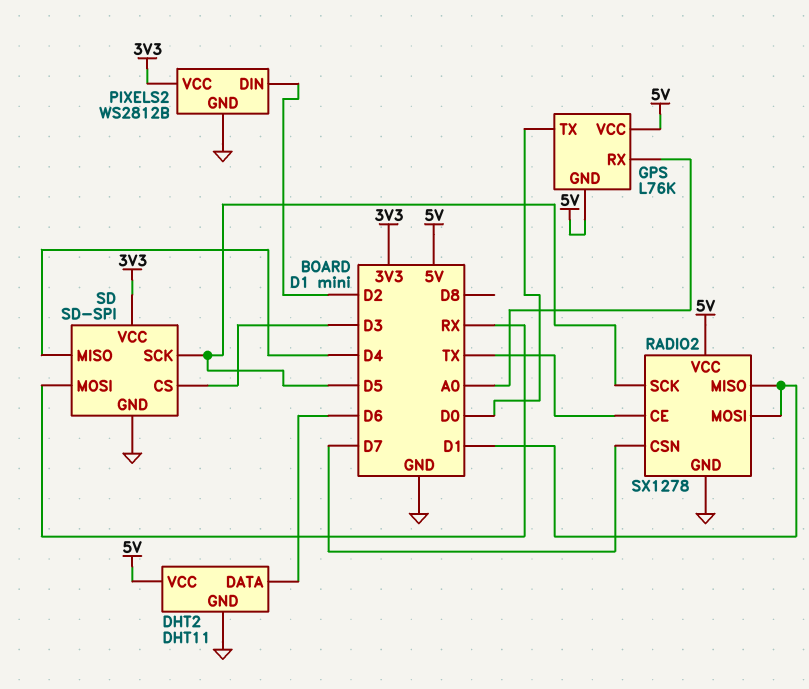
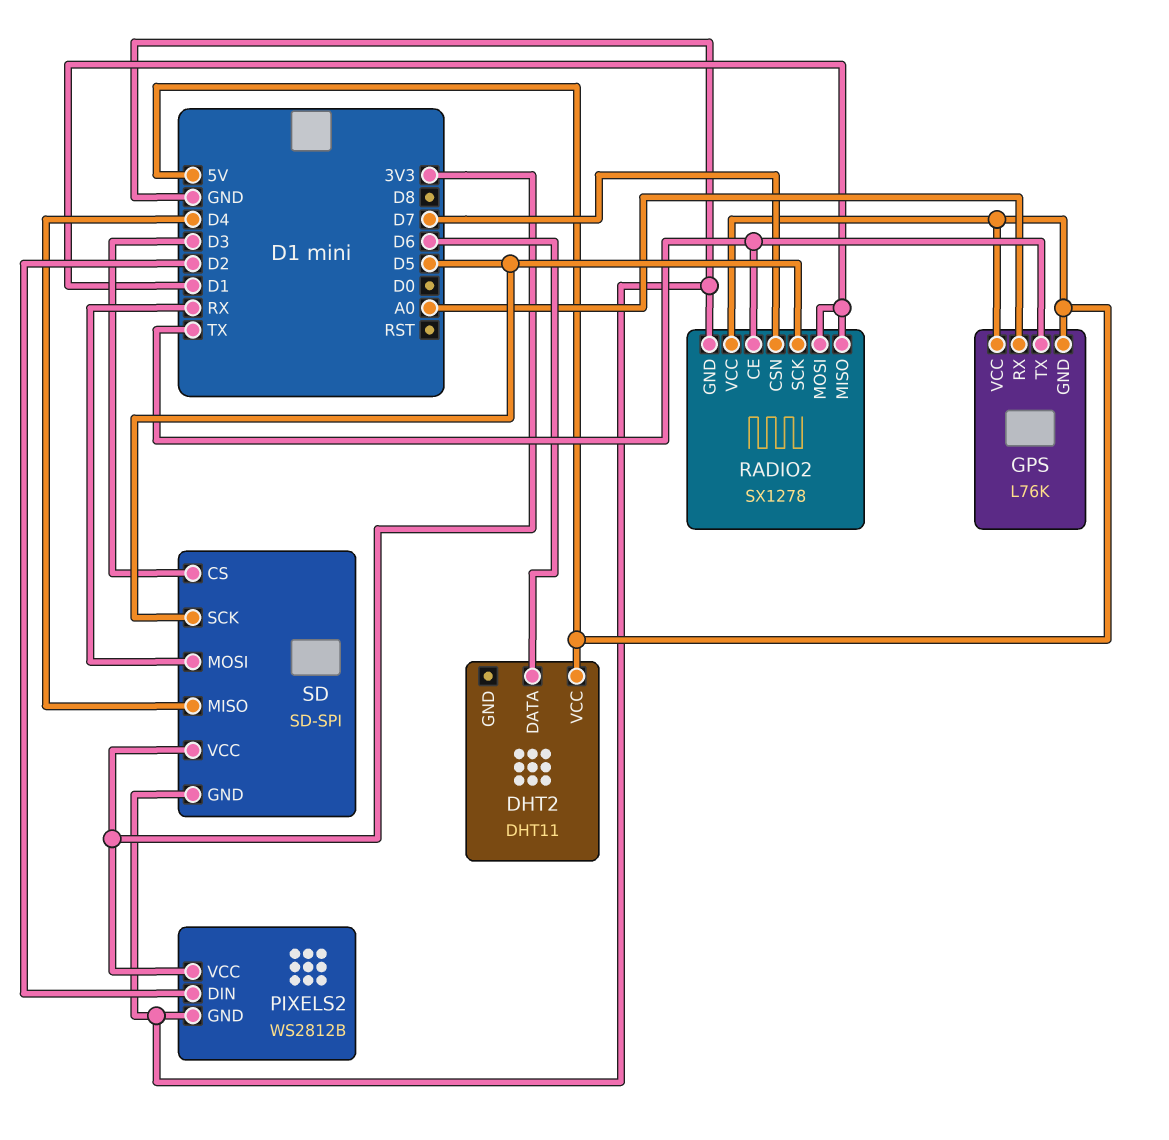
DHT2 pin GND: GND -> none
GPS pin TX: D0 -> TX

